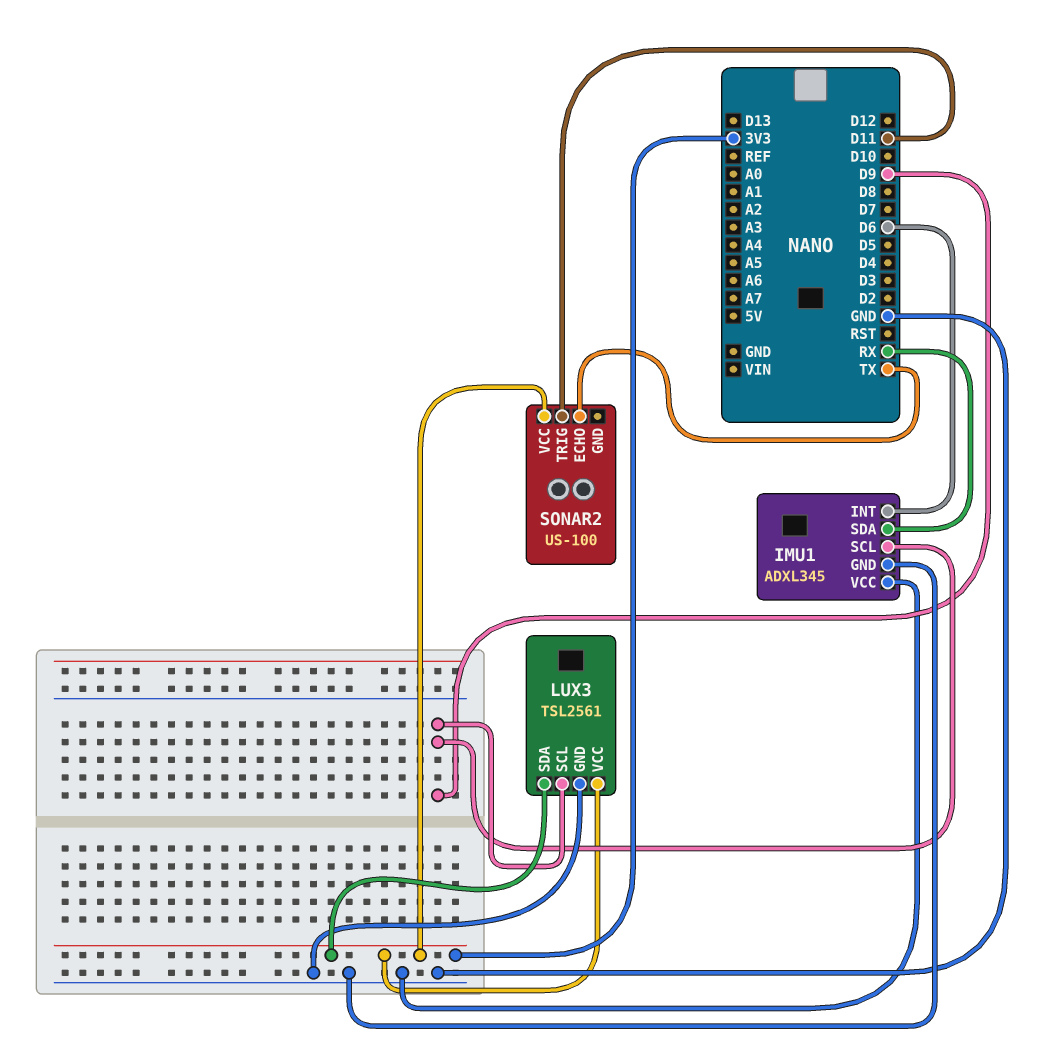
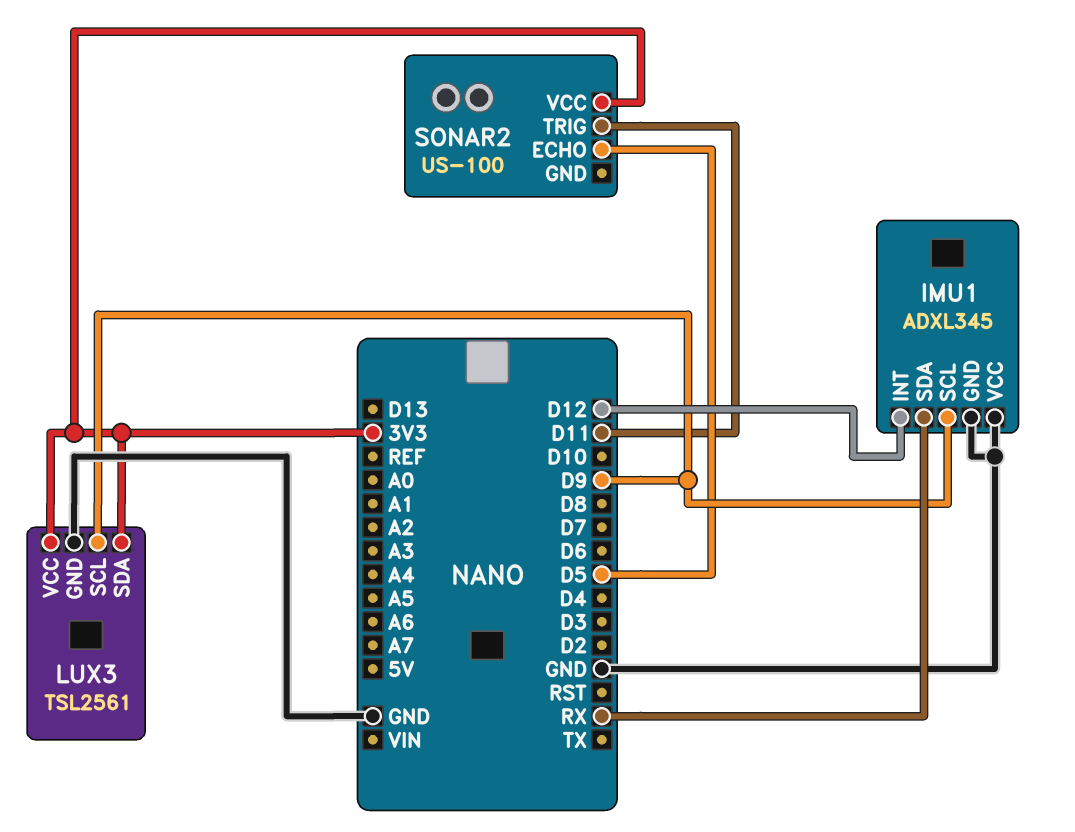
IMU1 pin INT: D6 -> D12
SONAR2 pin ECHO: TX -> D5

